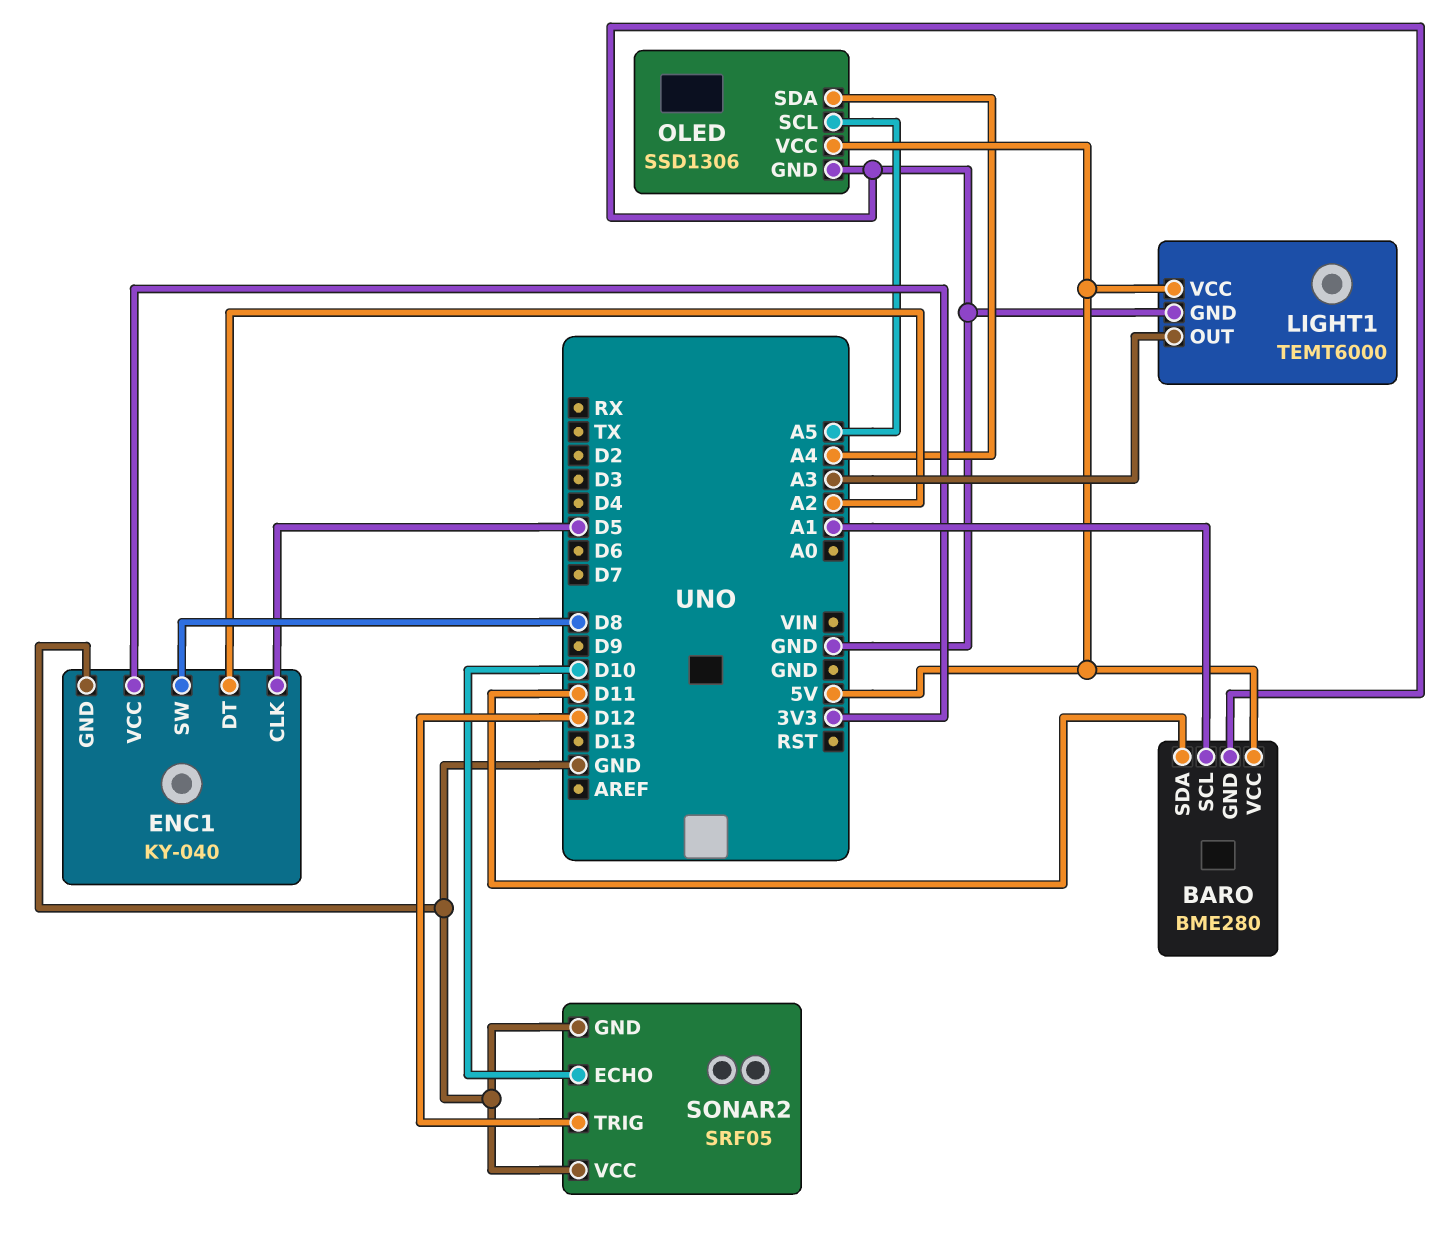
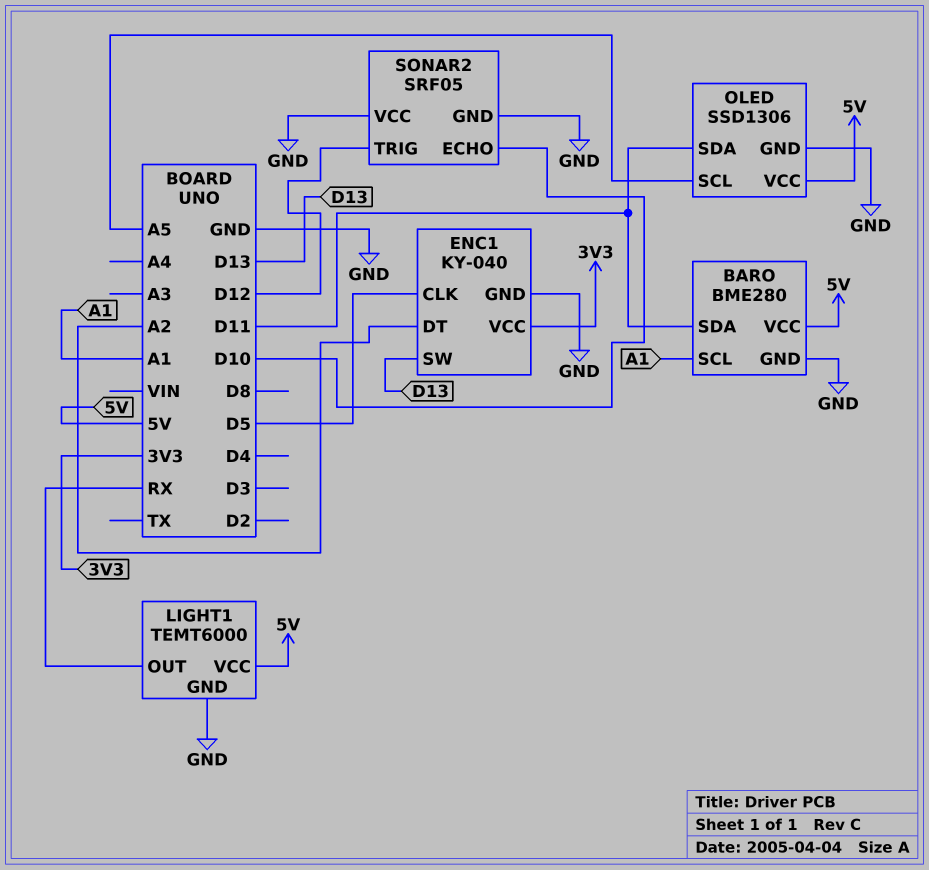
ENC1 pin SW: D8 -> D13
LIGHT1 pin OUT: A3 -> RX
OLED pin SDA: A4 -> D11

